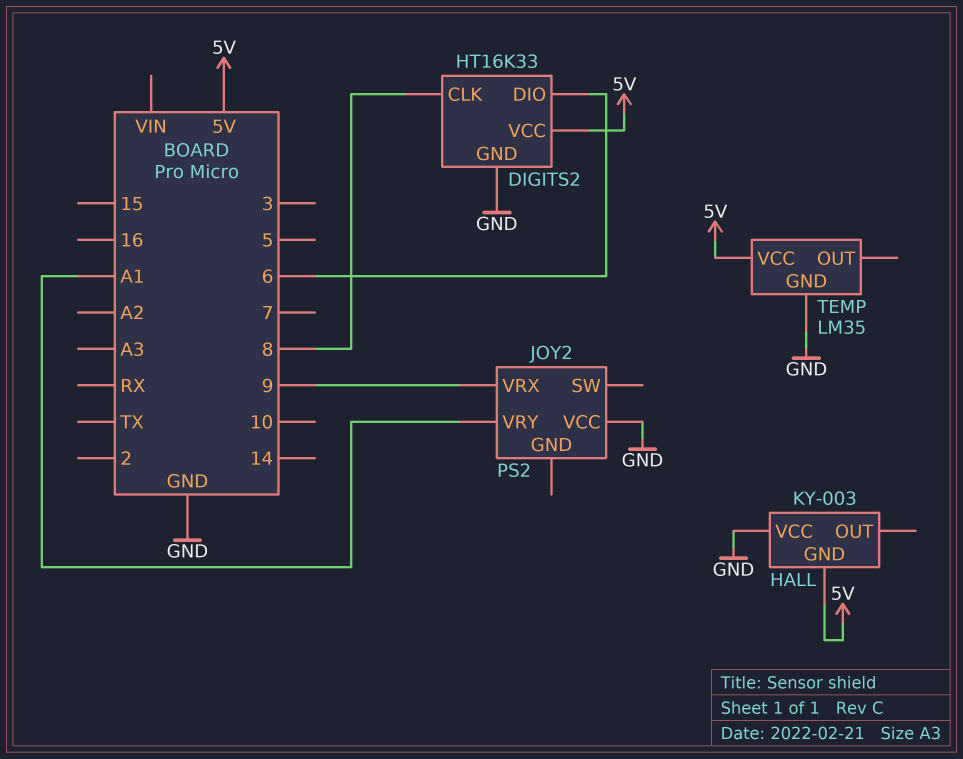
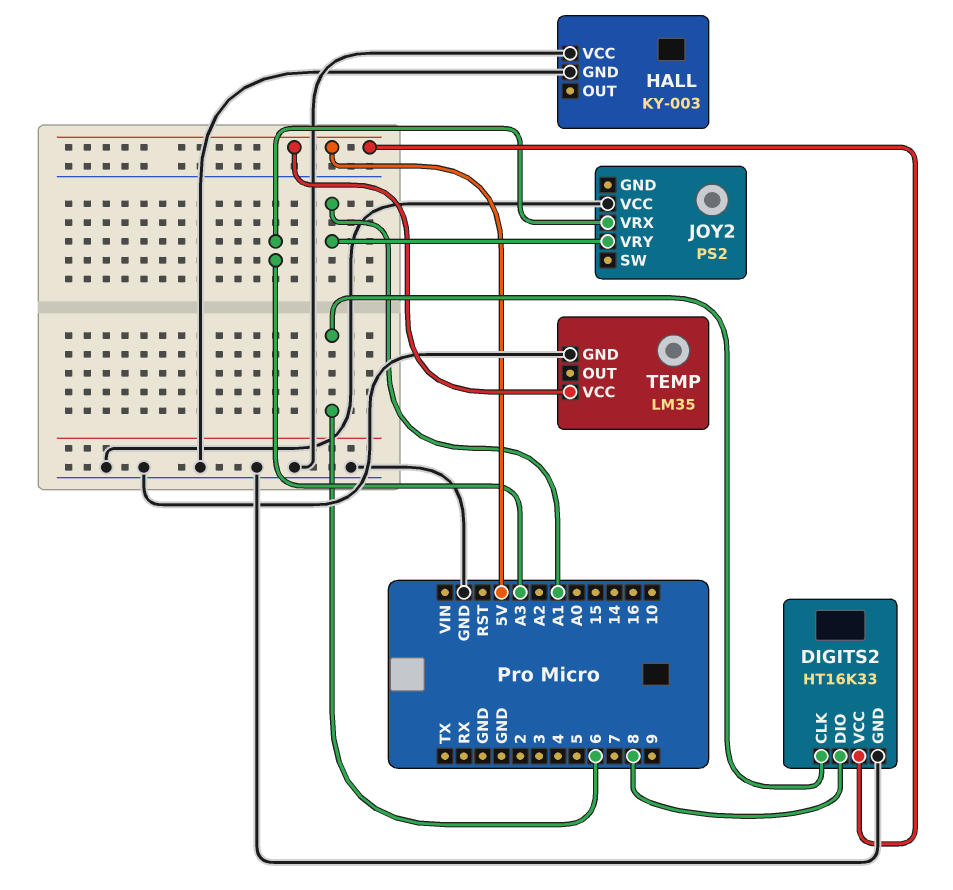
DIGITS2 pin CLK: 8 -> 6
DIGITS2 pin DIO: 6 -> 8
HALL pin GND: 5V -> GND
JOY2 pin VRX: 9 -> A3

